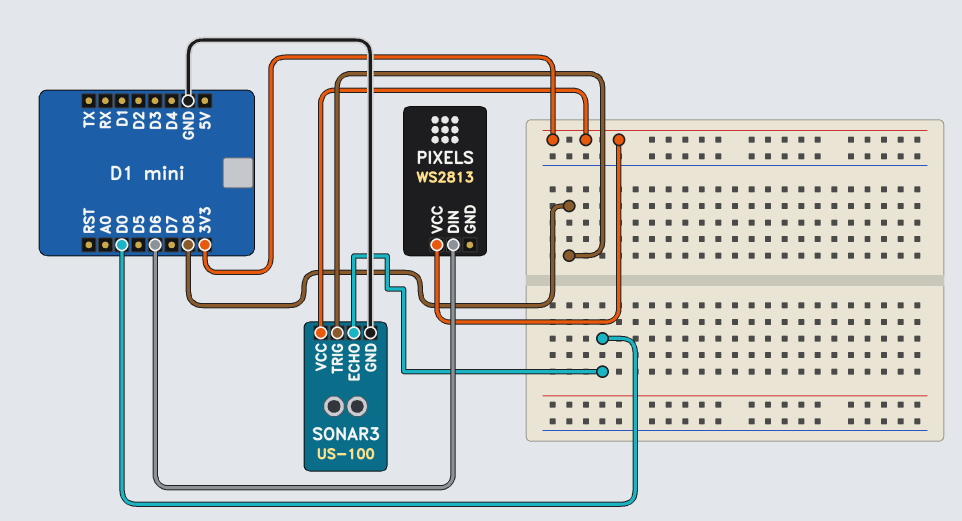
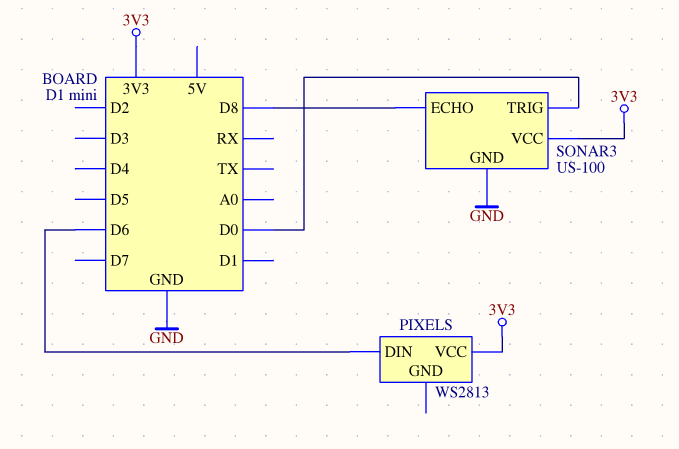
SONAR3 pin ECHO: D0 -> D8
SONAR3 pin TRIG: D8 -> D0

